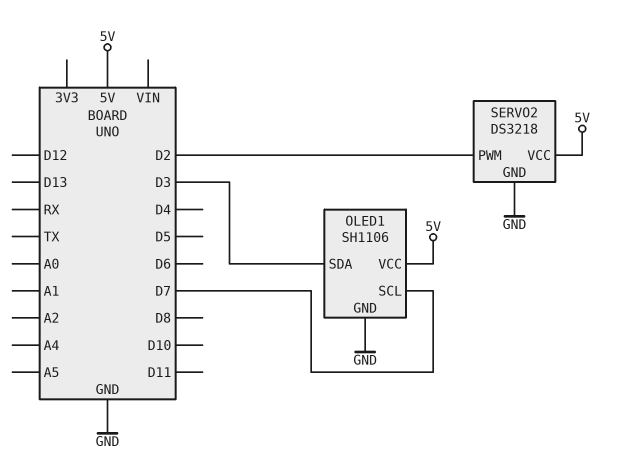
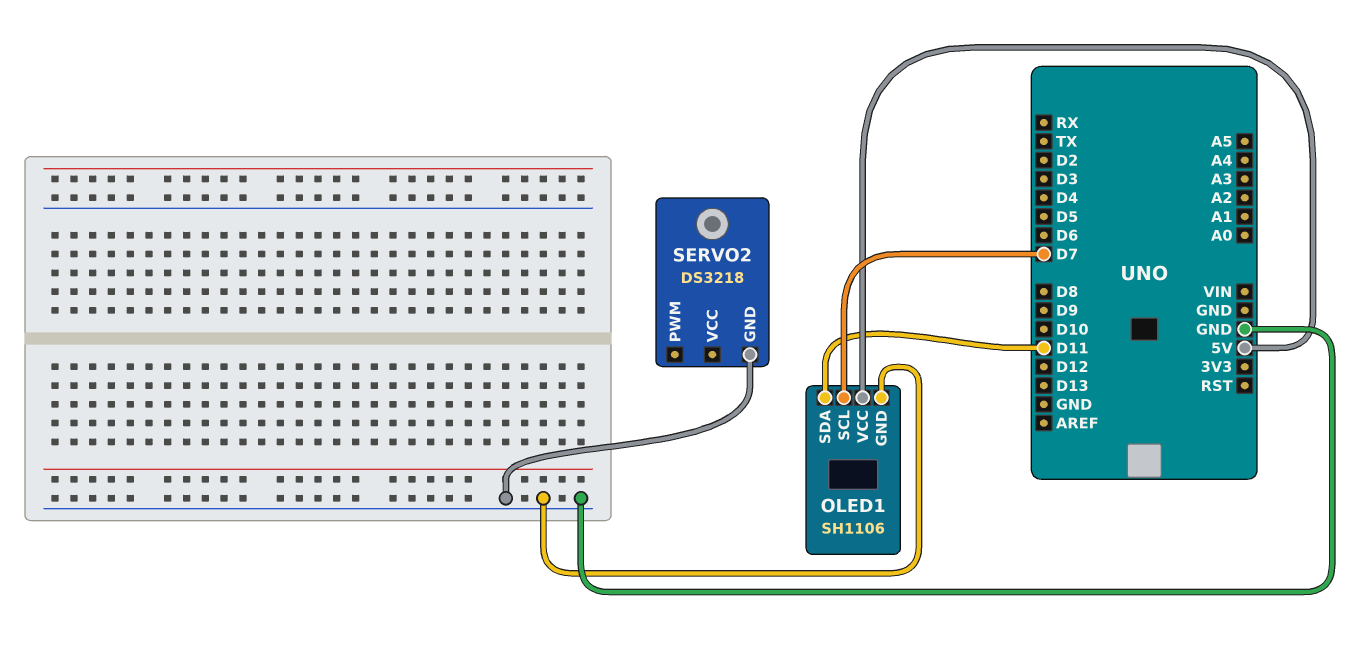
OLED1 pin SDA: D3 -> D11
SERVO2 pin PWM: D2 -> none
SERVO2 pin VCC: 5V -> none

